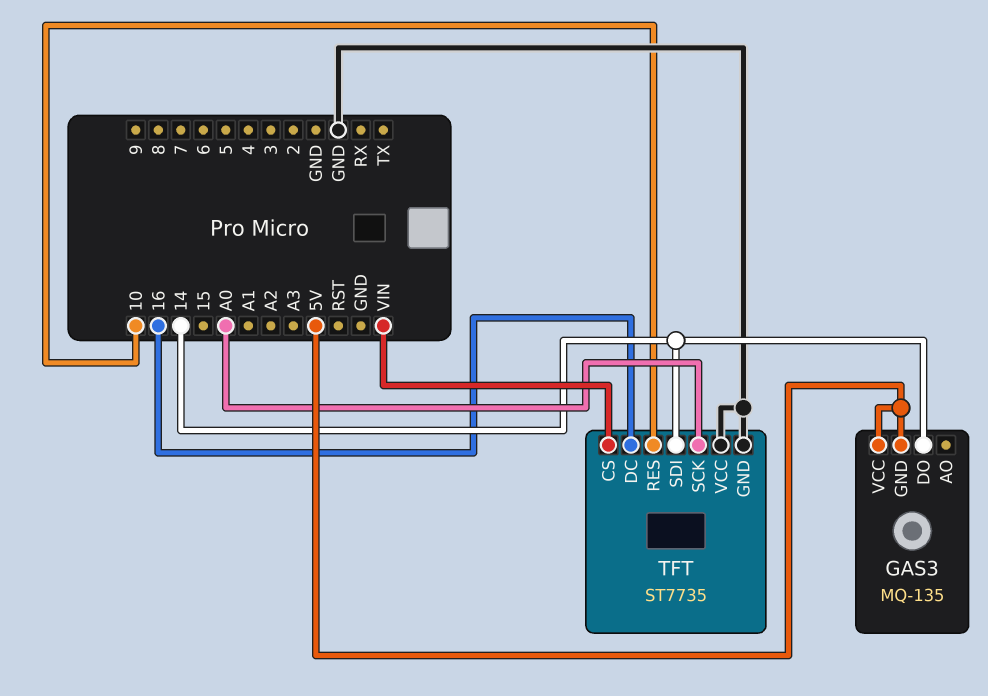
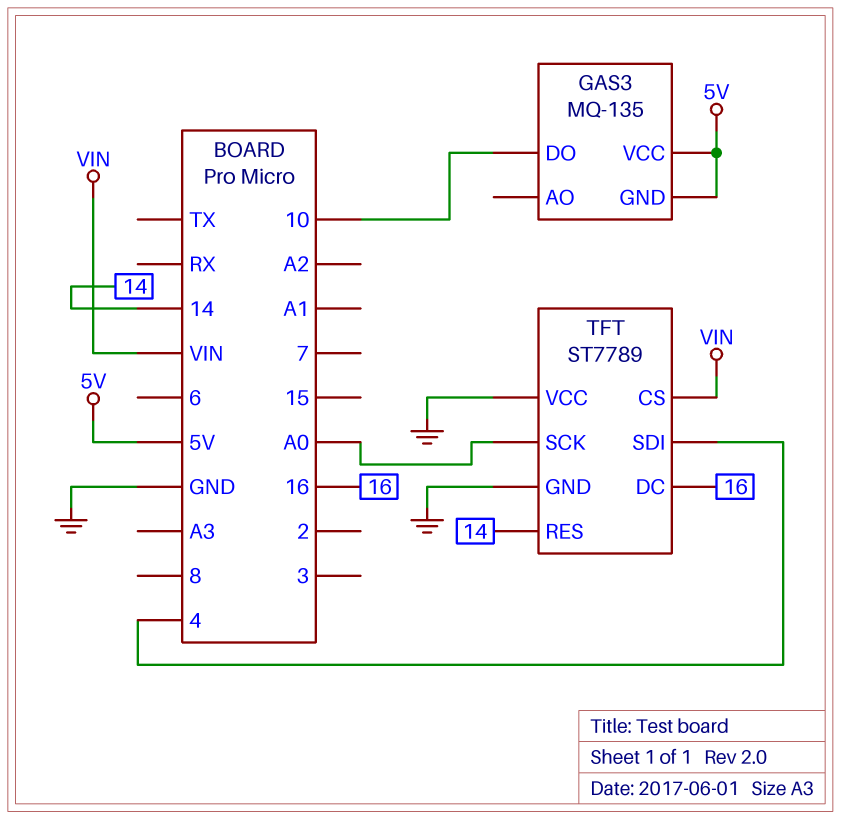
GAS3 pin DO: 14 -> 10
TFT: ST7735 -> ST7789
TFT pin RES: 10 -> 14
TFT pin SDI: 14 -> 4

